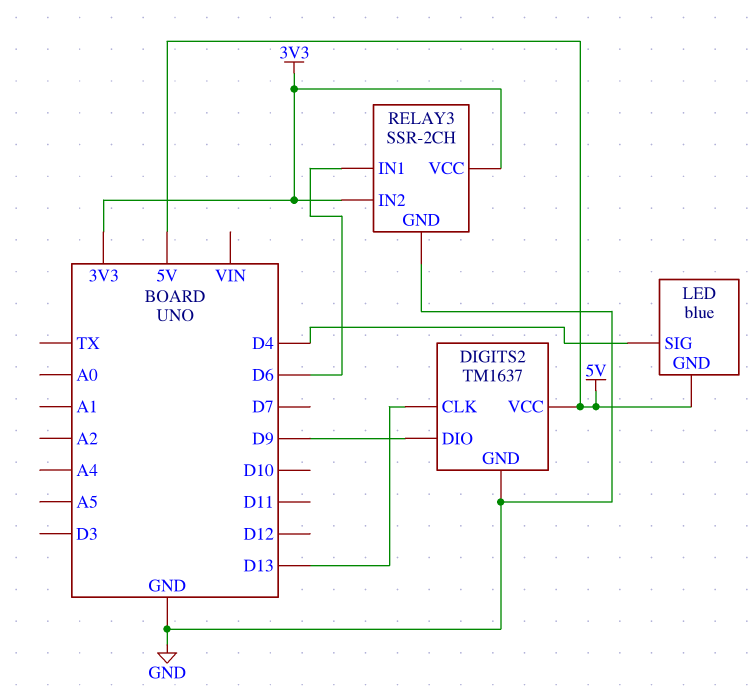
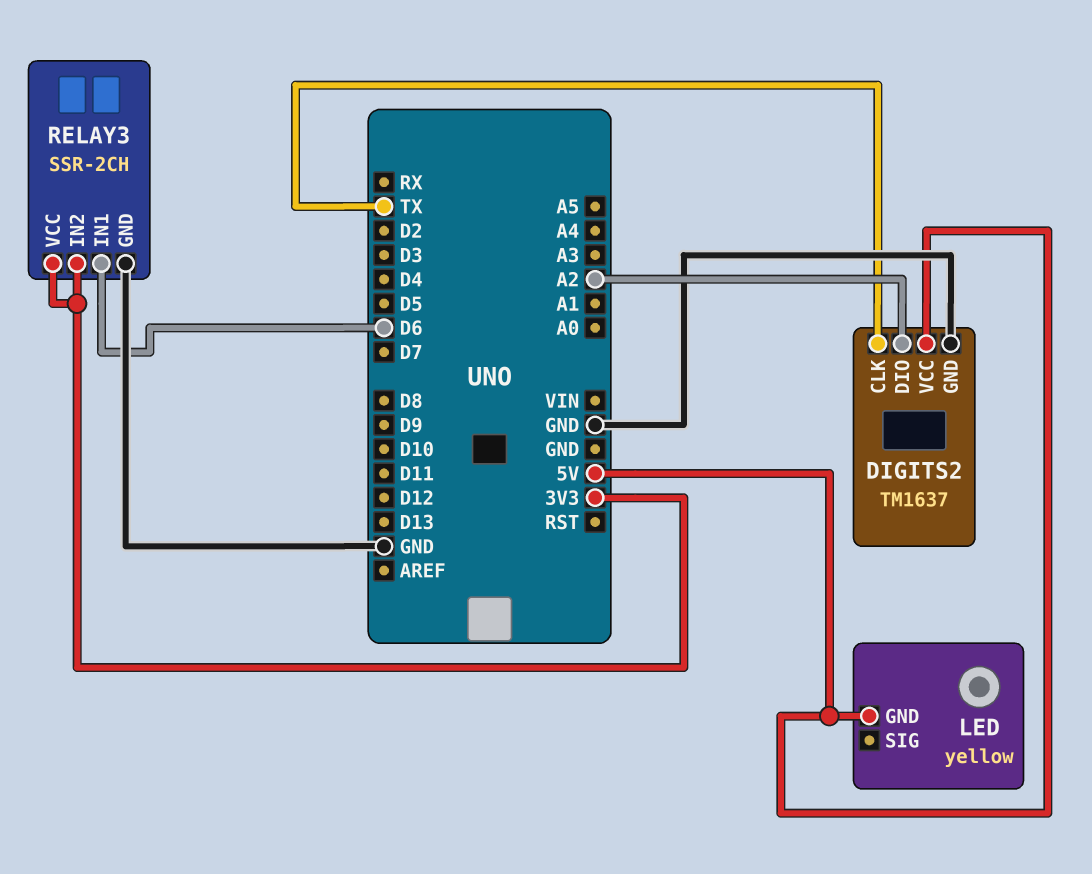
DIGITS2 pin CLK: D13 -> TX
DIGITS2 pin DIO: D9 -> A2
LED: blue -> yellow
LED pin SIG: D4 -> none

